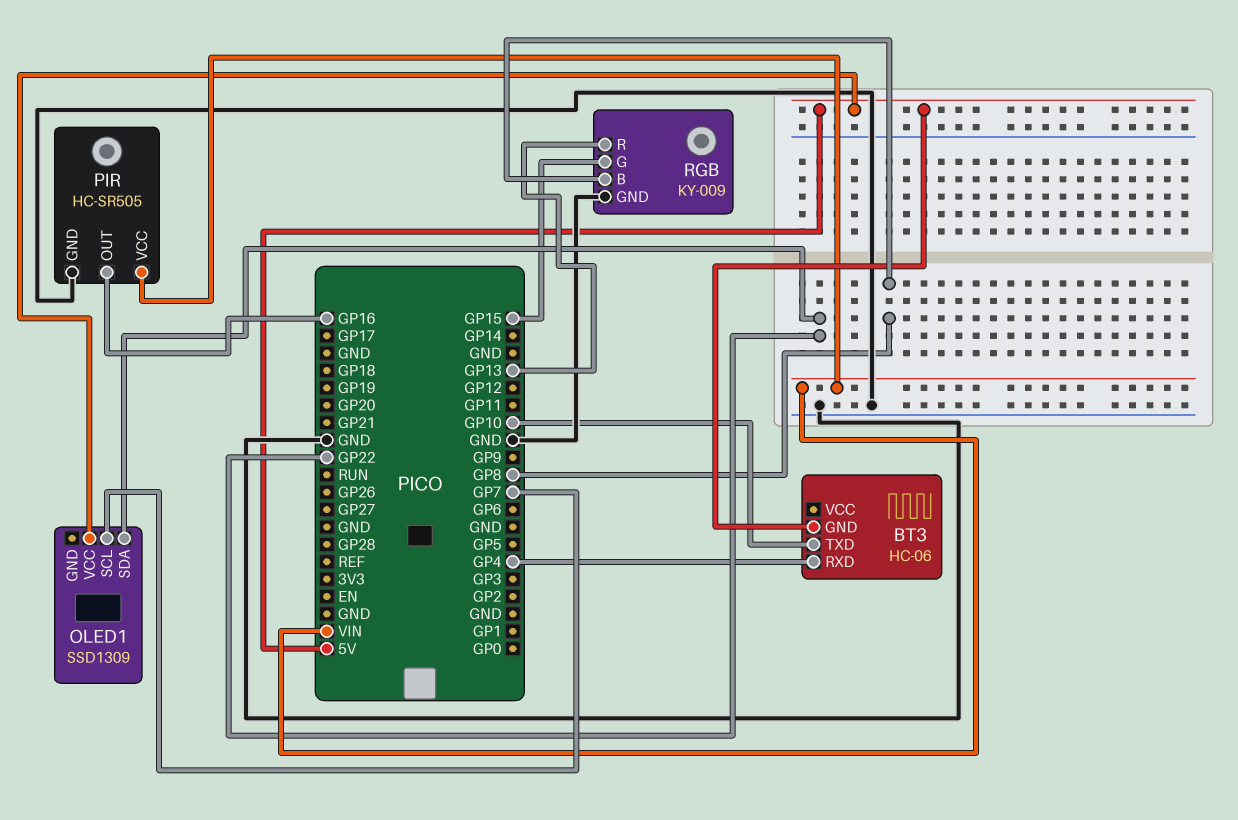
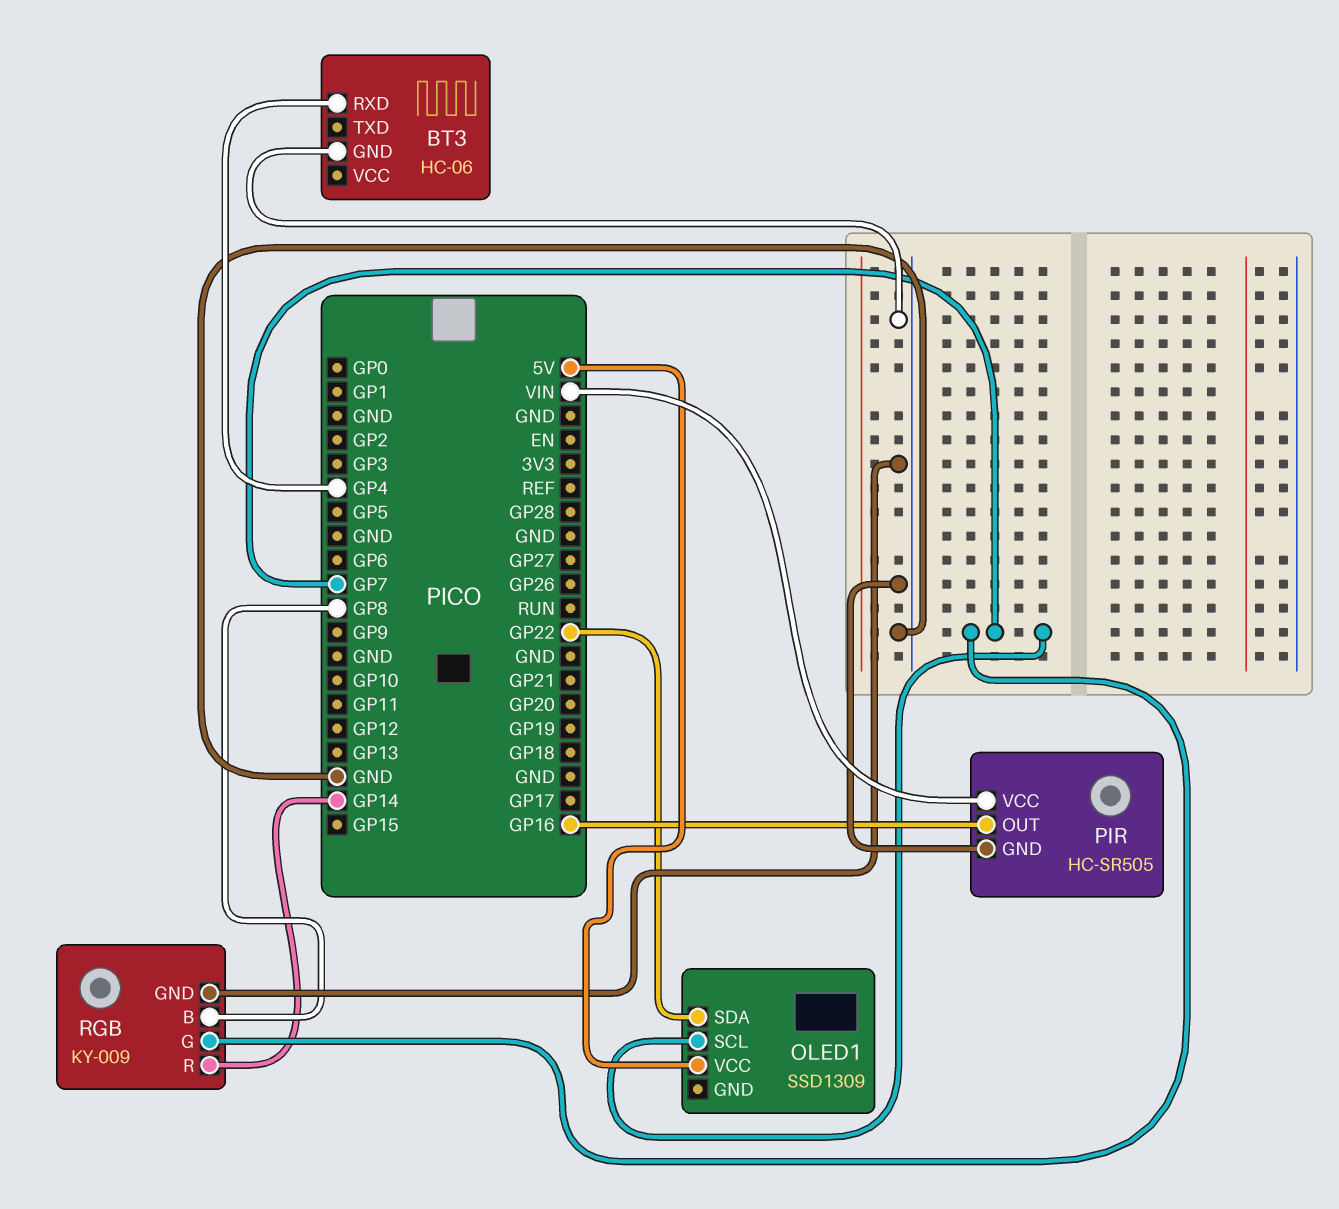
BT3 pin GND: 5V -> GND
BT3 pin TXD: GP10 -> none
RGB pin G: GP15 -> GP7
RGB pin R: GP13 -> GP14

